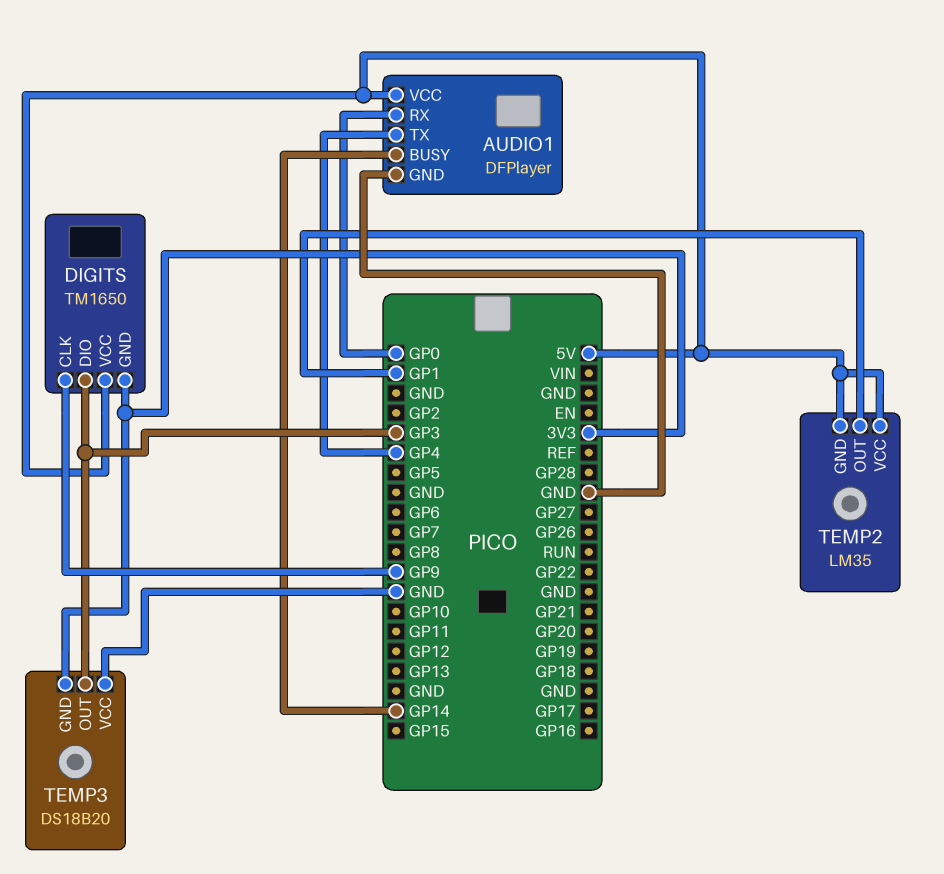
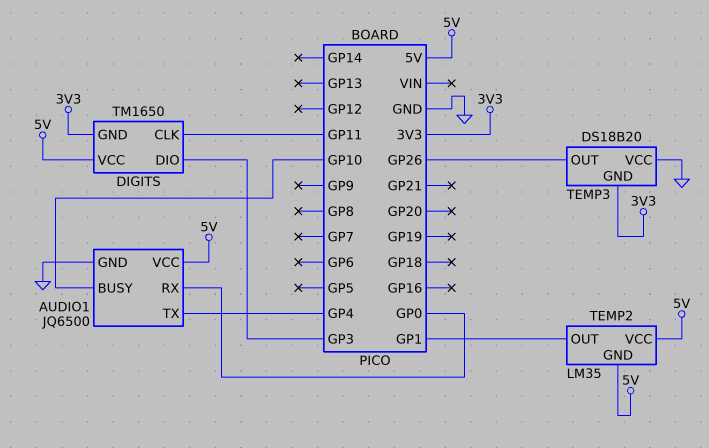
AUDIO1: DFPlayer -> JQ6500
AUDIO1 pin BUSY: GP14 -> GP10
DIGITS pin CLK: GP9 -> GP11
TEMP3 pin OUT: GP3 -> GP26

